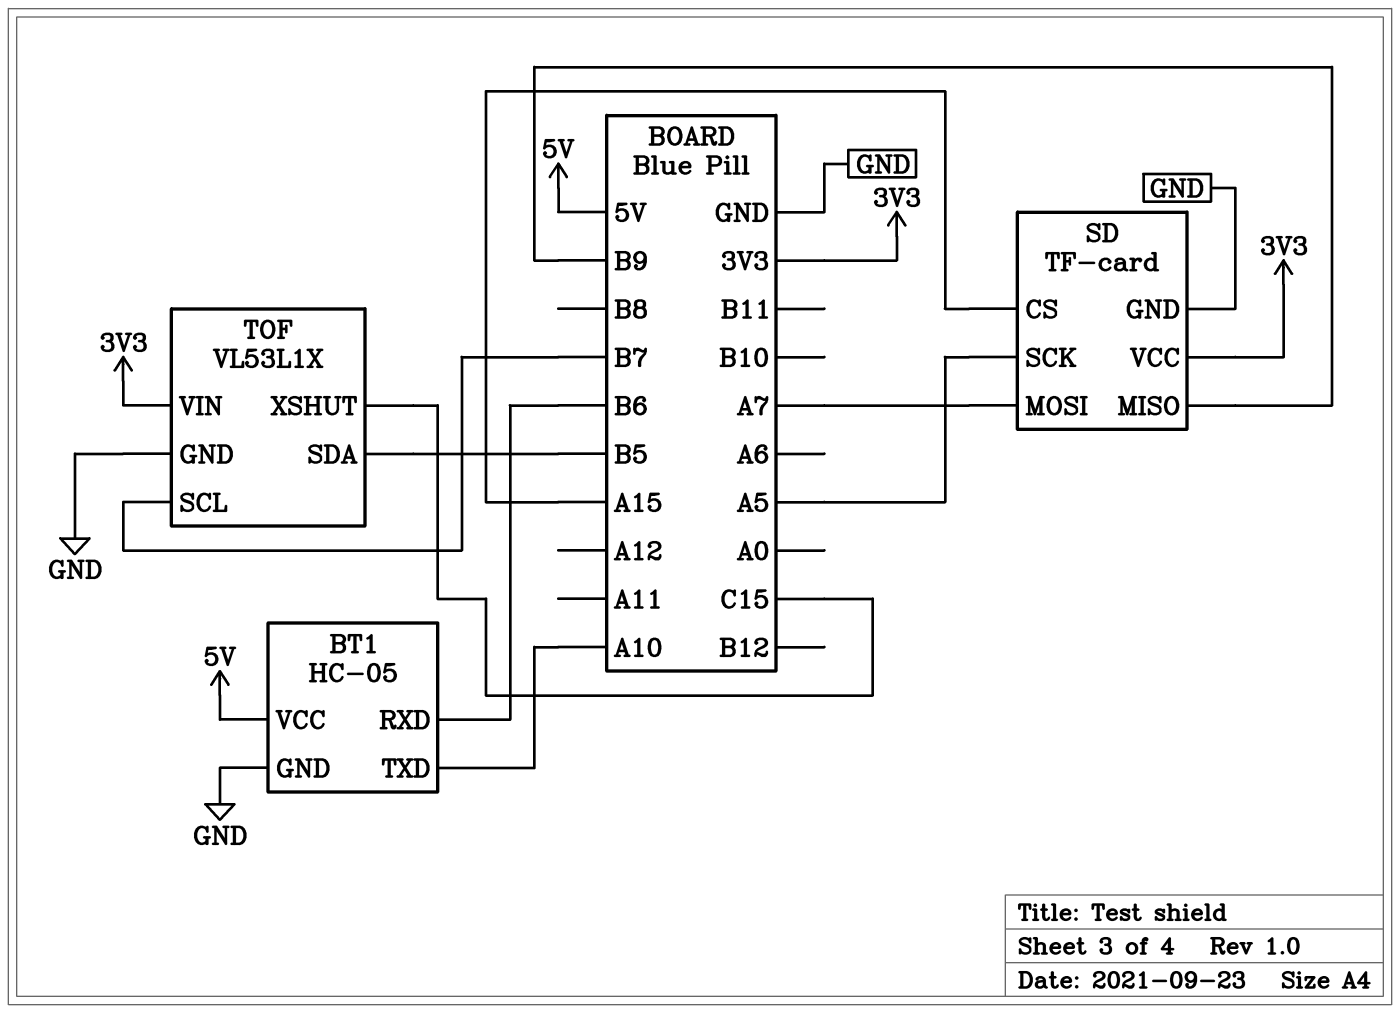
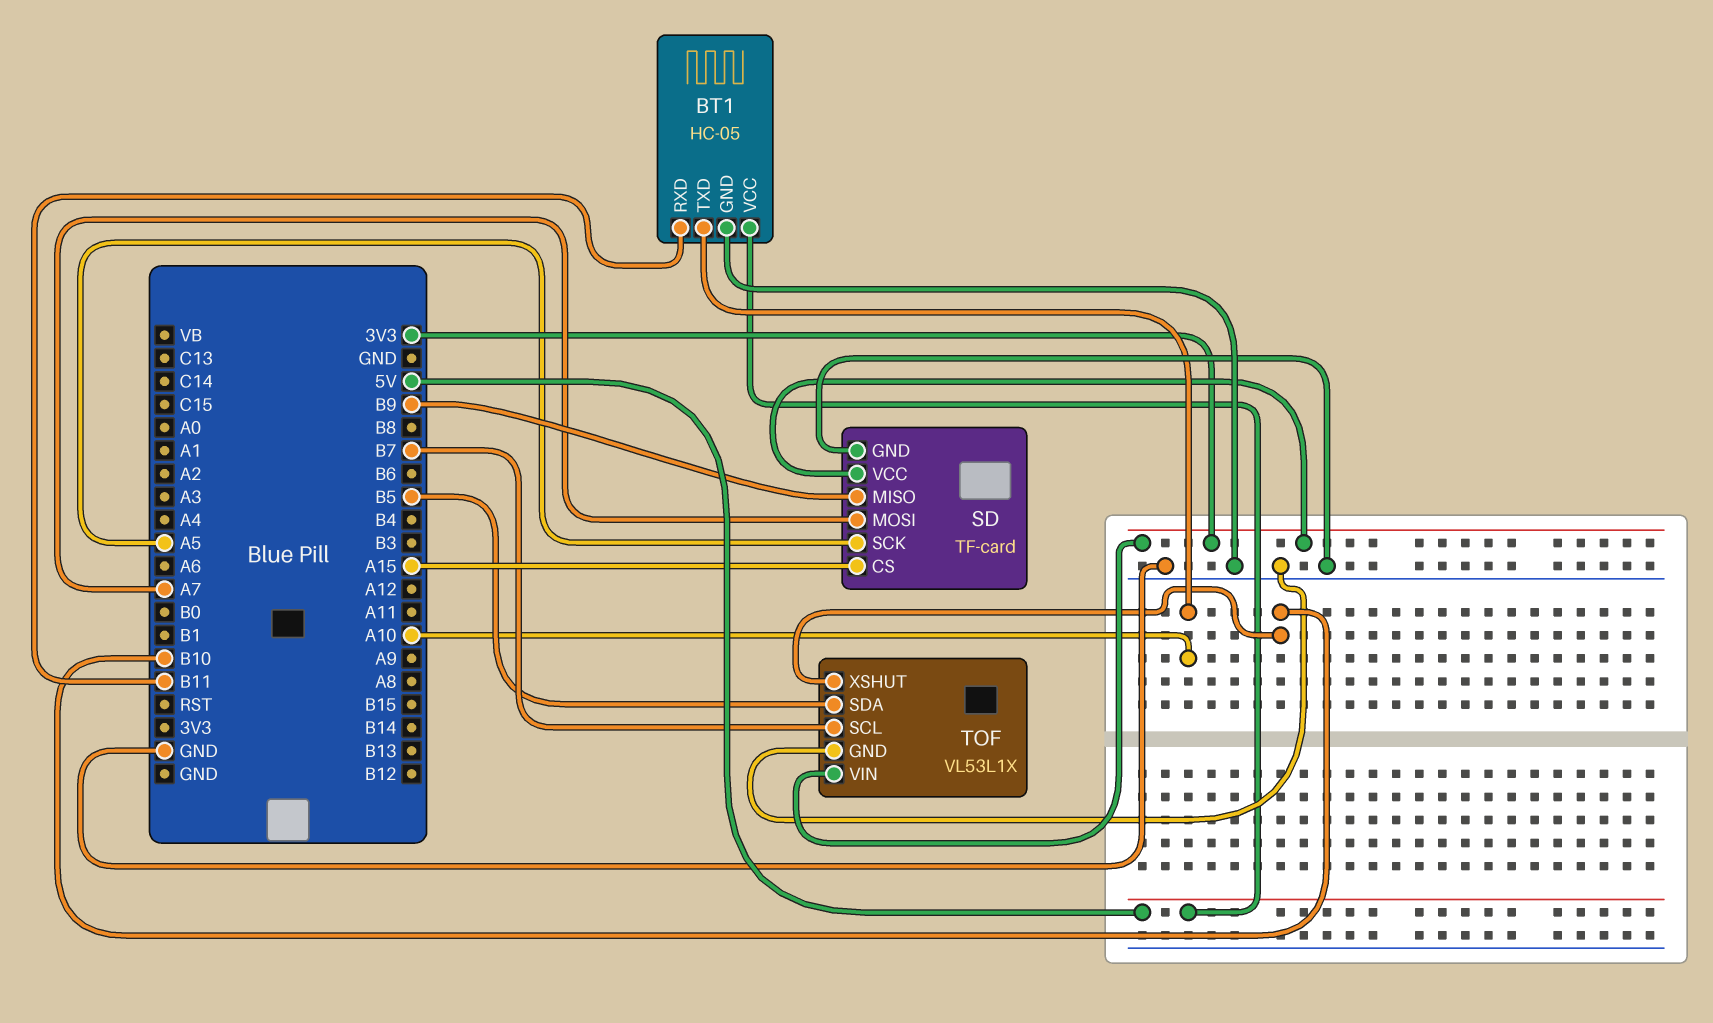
BT1 pin RXD: B6 -> B11
TOF pin XSHUT: C15 -> B10

